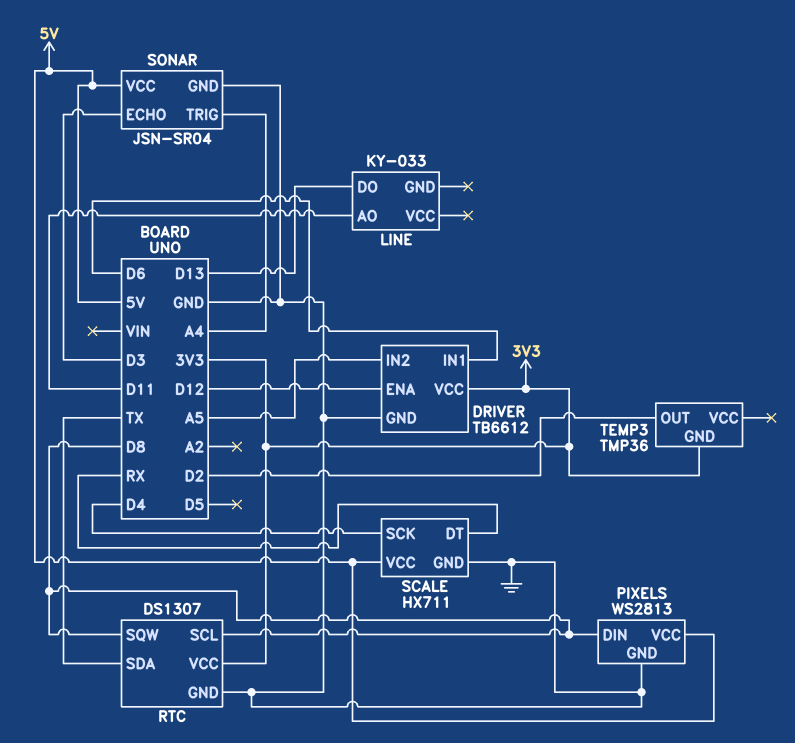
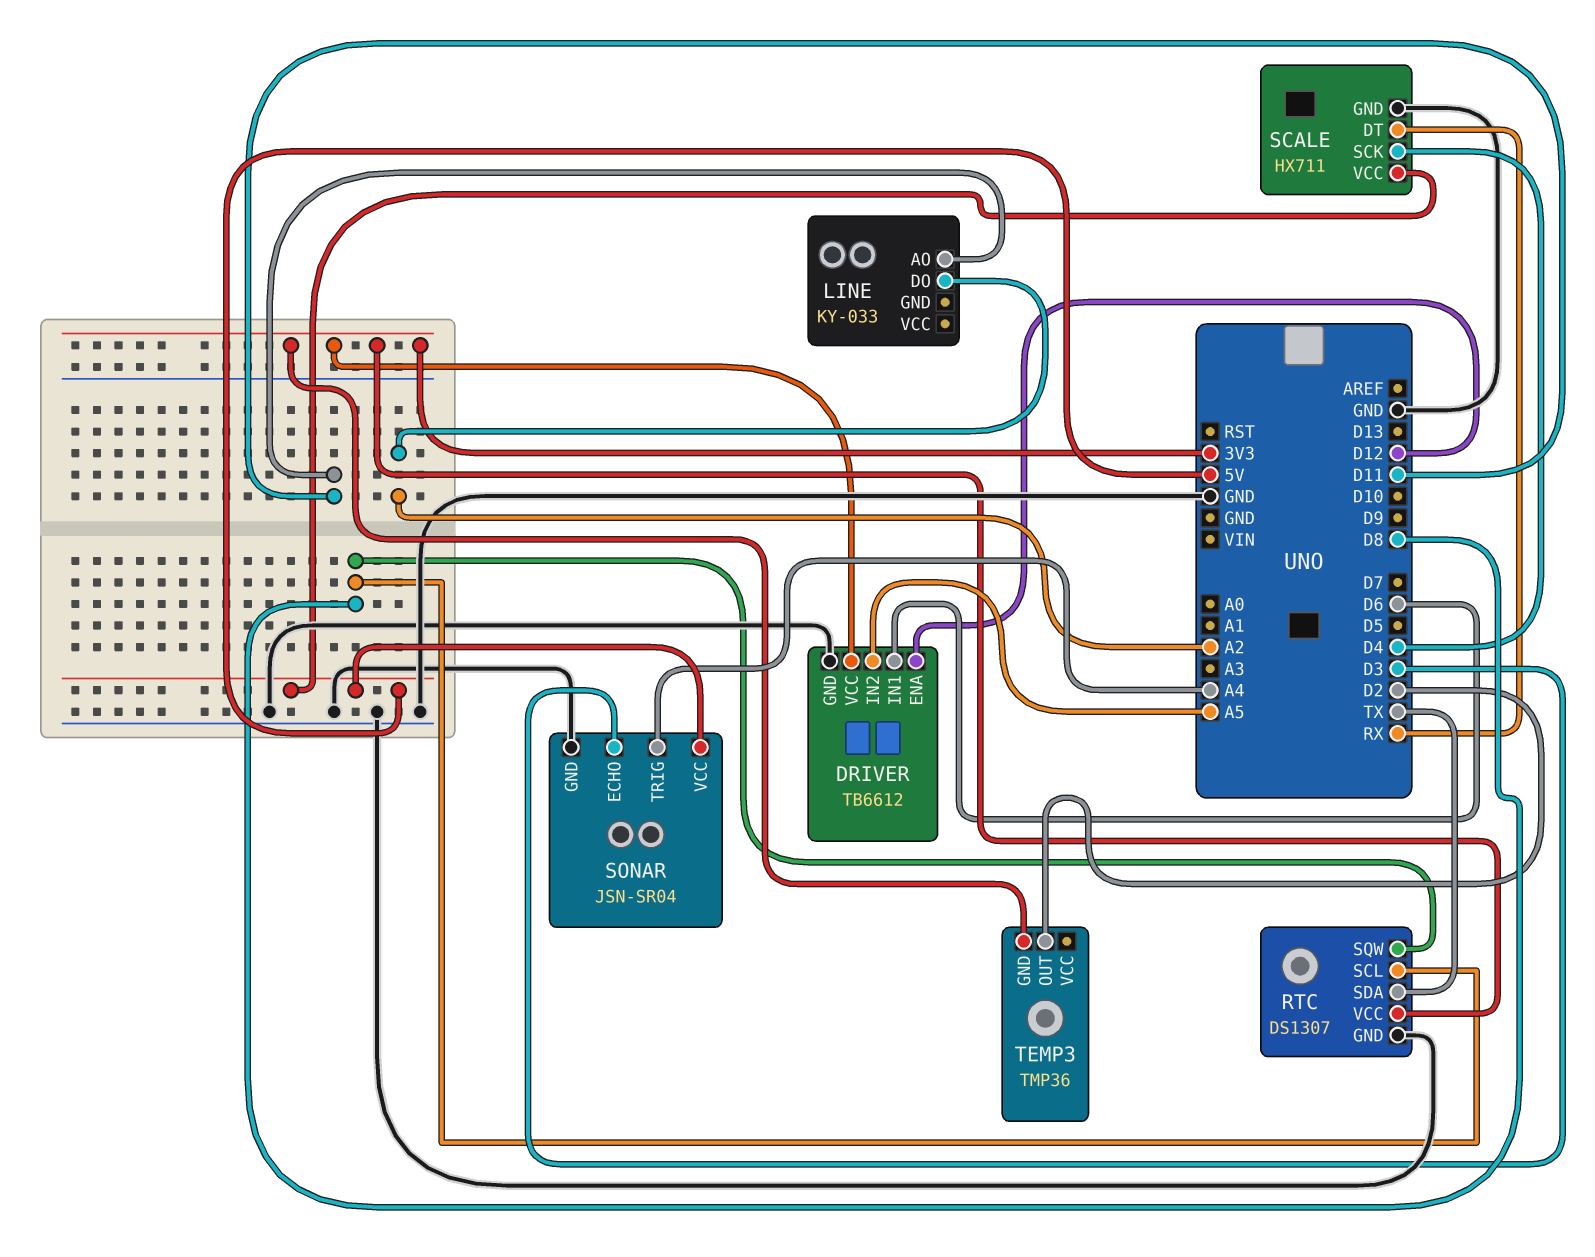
LINE pin DO: D13 -> A2
PIXELS: WS2813 -> none
PIXELS pin DIN: D8 -> none
PIXELS pin GND: GND -> none
PIXELS pin VCC: 5V -> none

